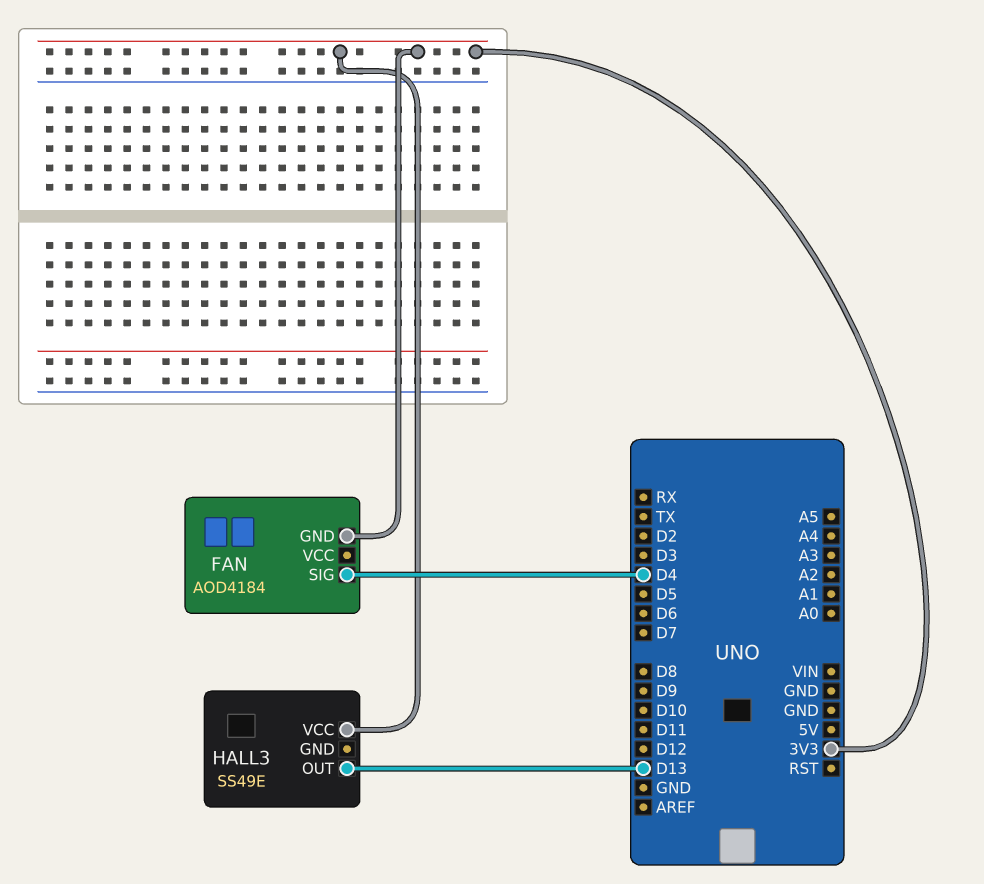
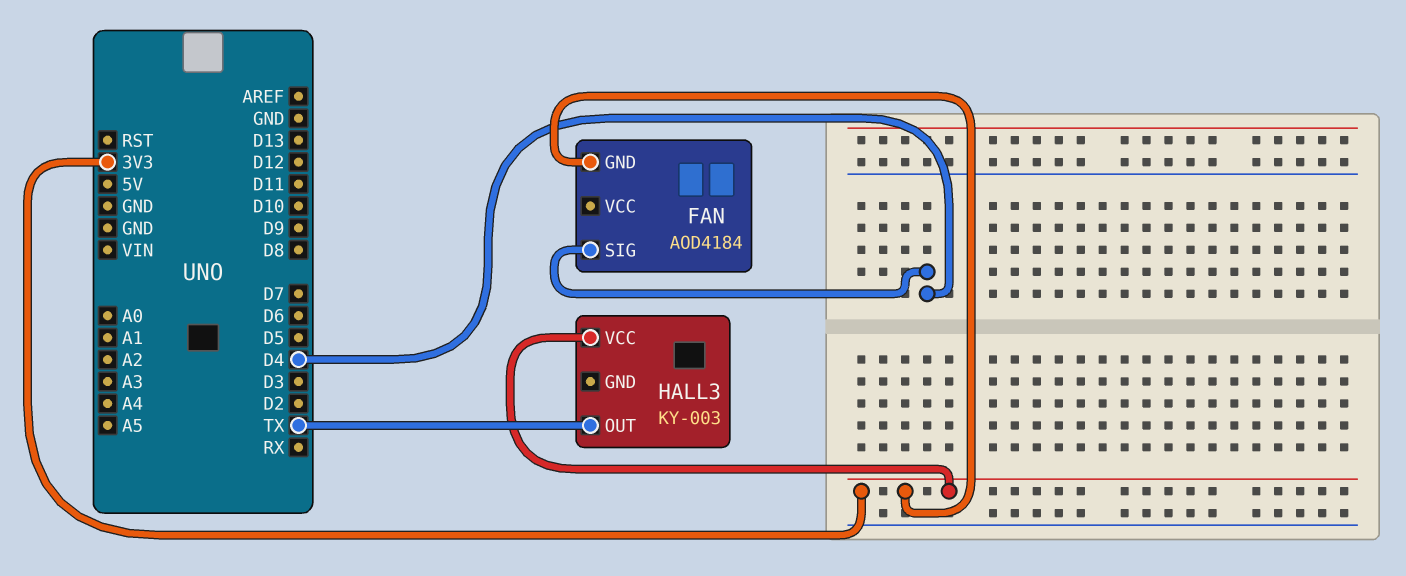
HALL3: SS49E -> KY-003
HALL3 pin OUT: D13 -> TX

